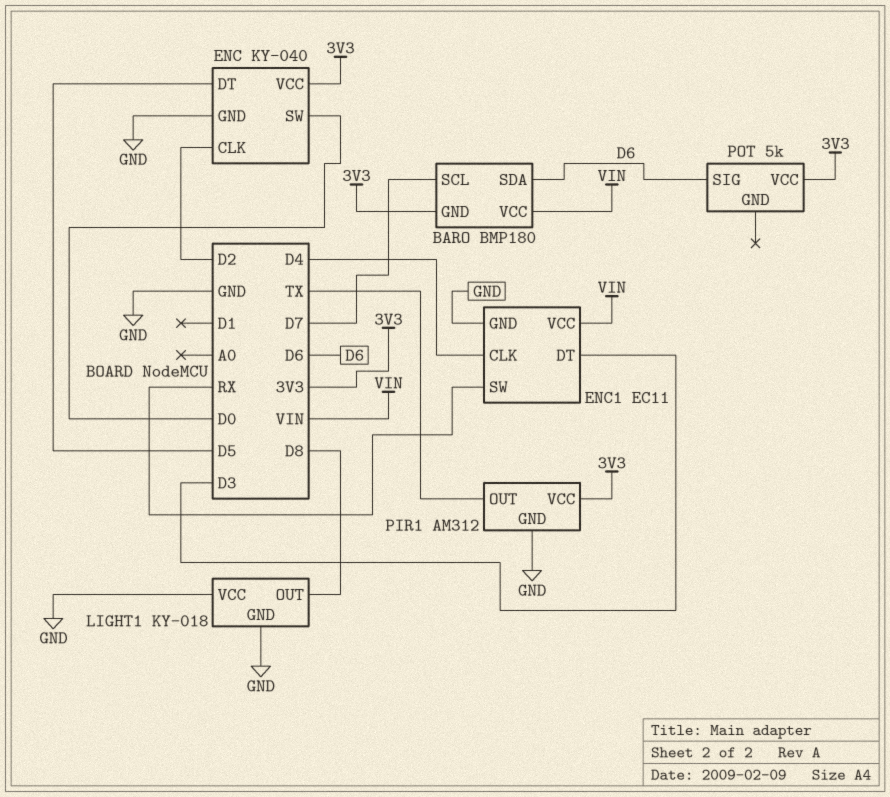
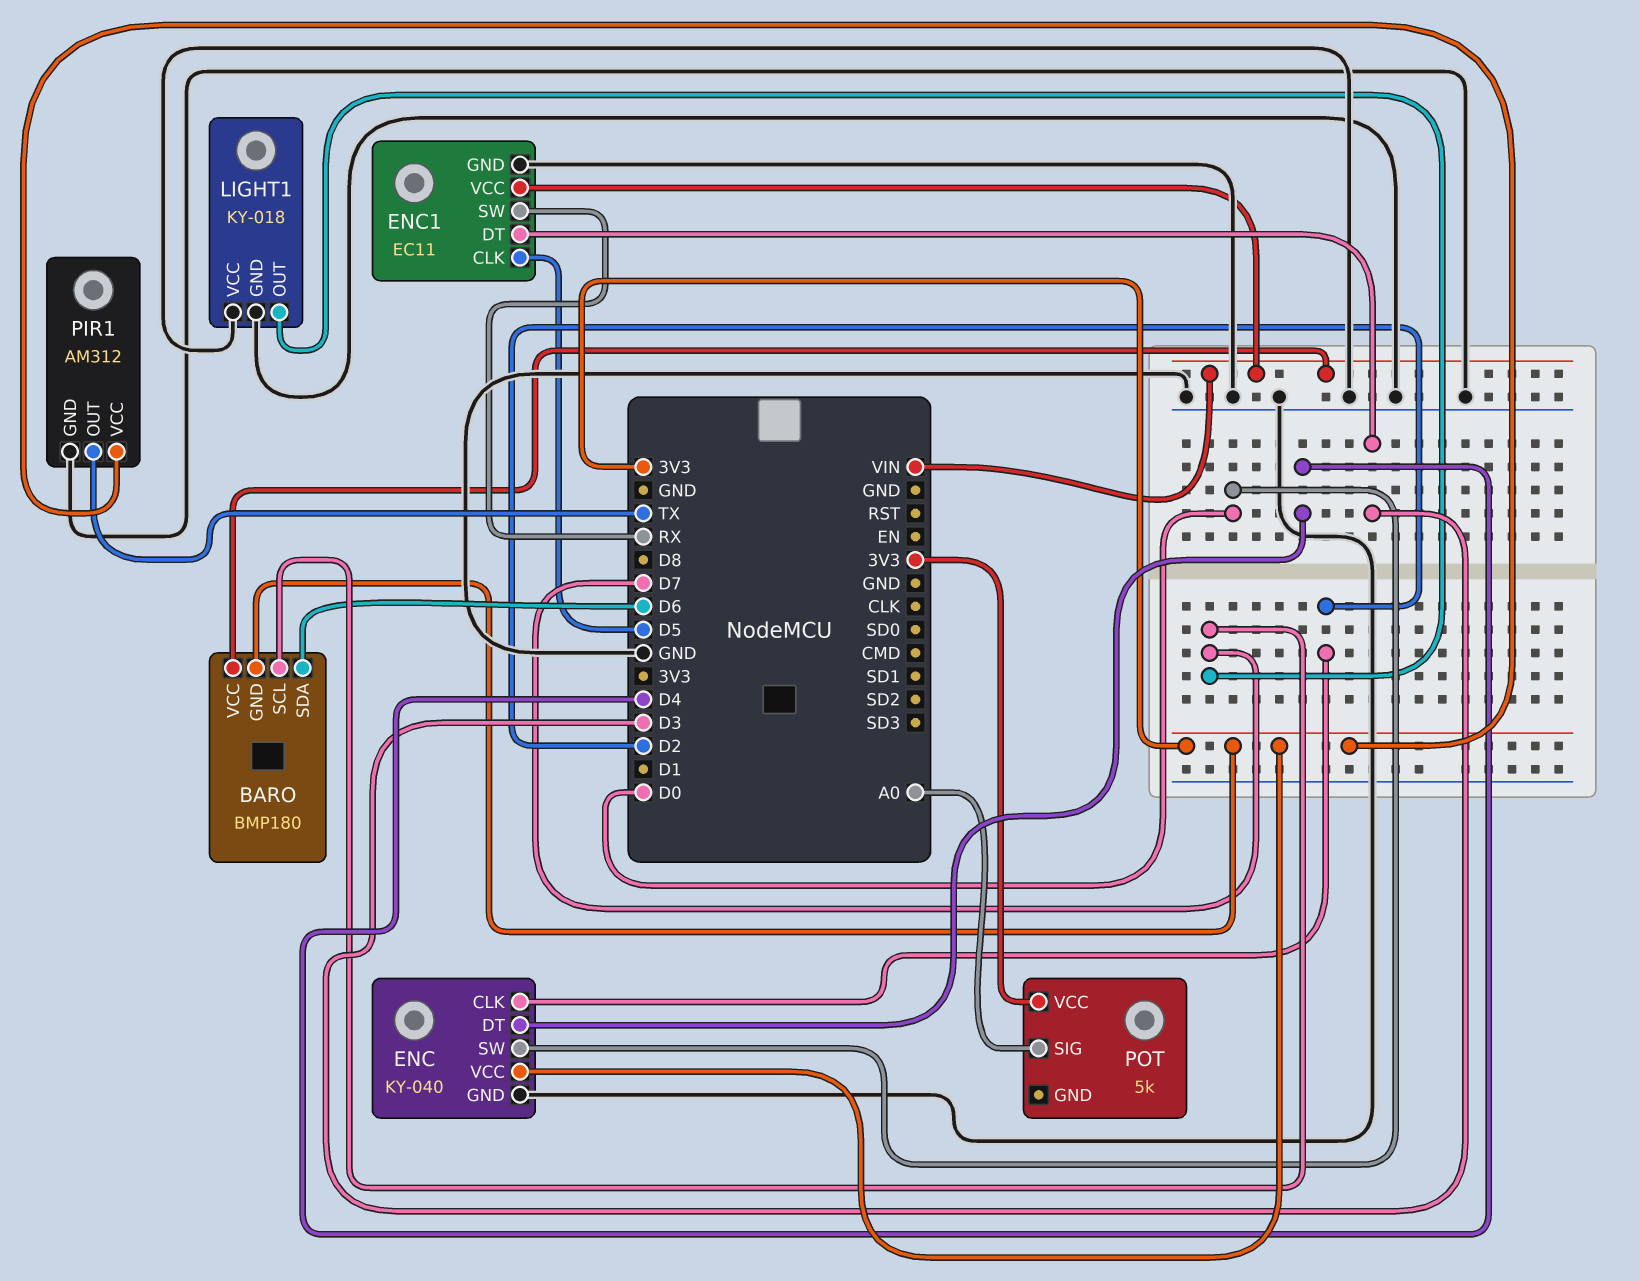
ENC pin DT: D5 -> D4
ENC1 pin CLK: D4 -> D5
LIGHT1 pin OUT: D8 -> D7
POT pin SIG: D6 -> A0

